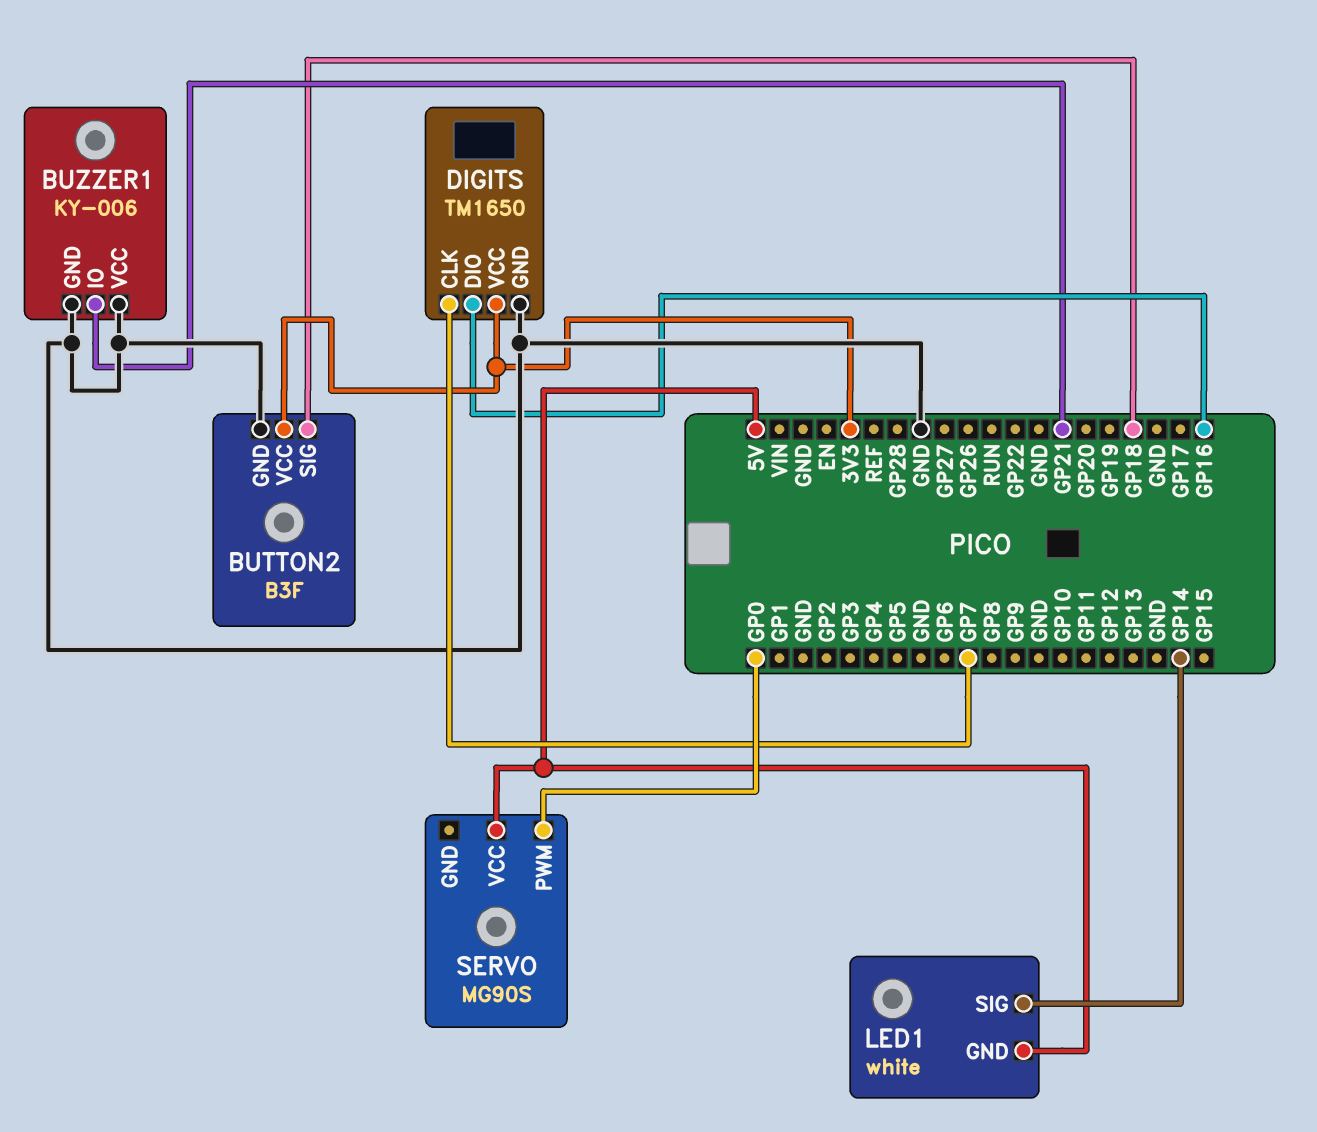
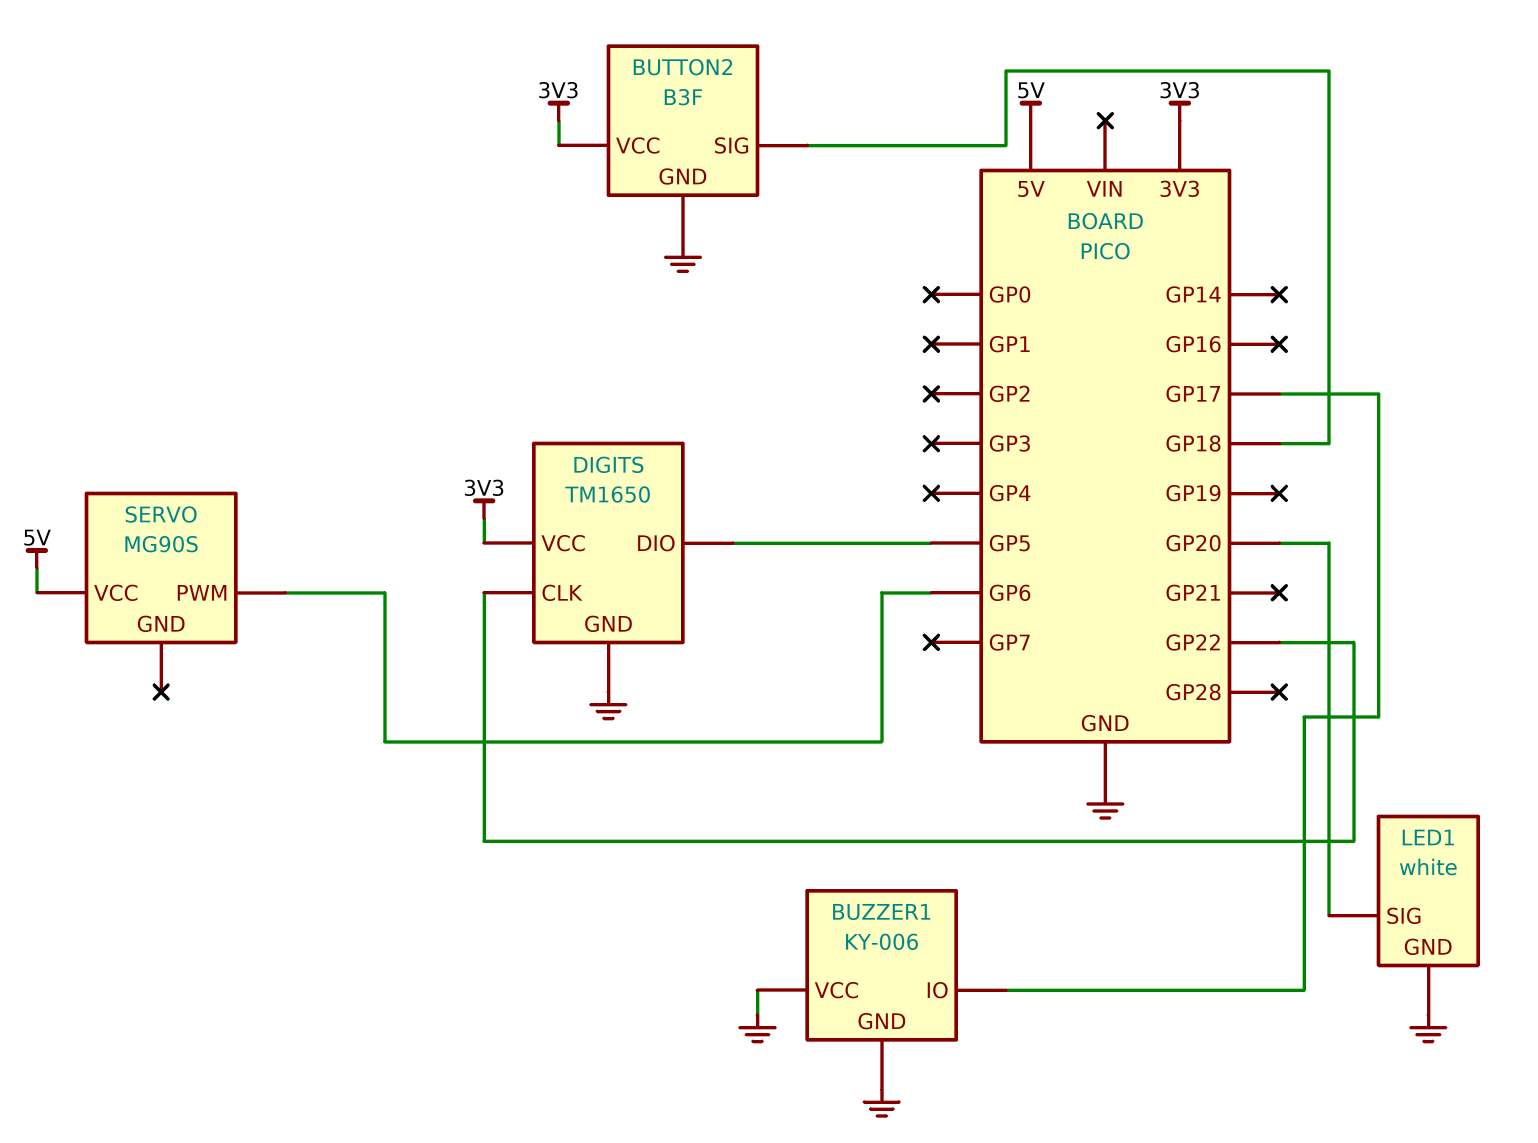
BUZZER1 pin IO: GP21 -> GP17
DIGITS pin CLK: GP7 -> GP22
DIGITS pin DIO: GP16 -> GP5
LED1 pin GND: 5V -> GND
LED1 pin SIG: GP14 -> GP20
SERVO pin PWM: GP0 -> GP6

